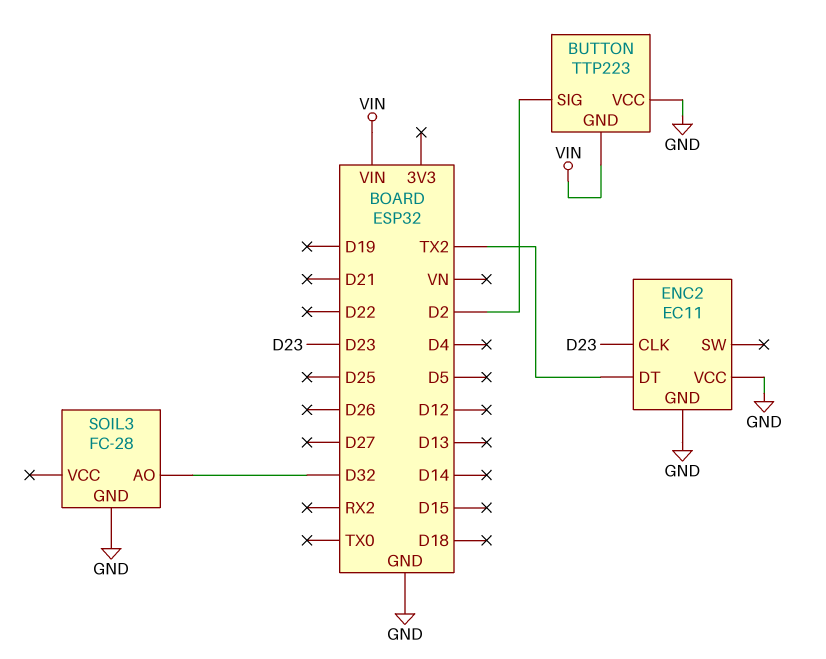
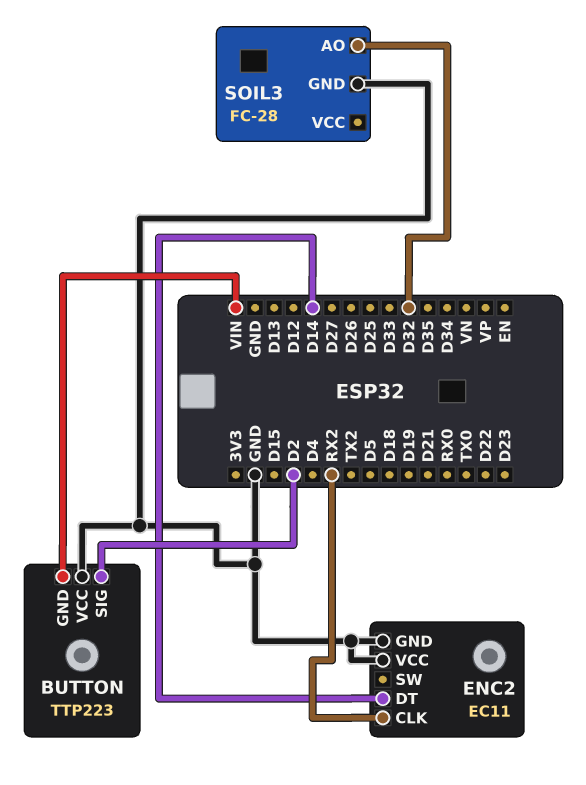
ENC2 pin CLK: D23 -> RX2
ENC2 pin DT: TX2 -> D14

